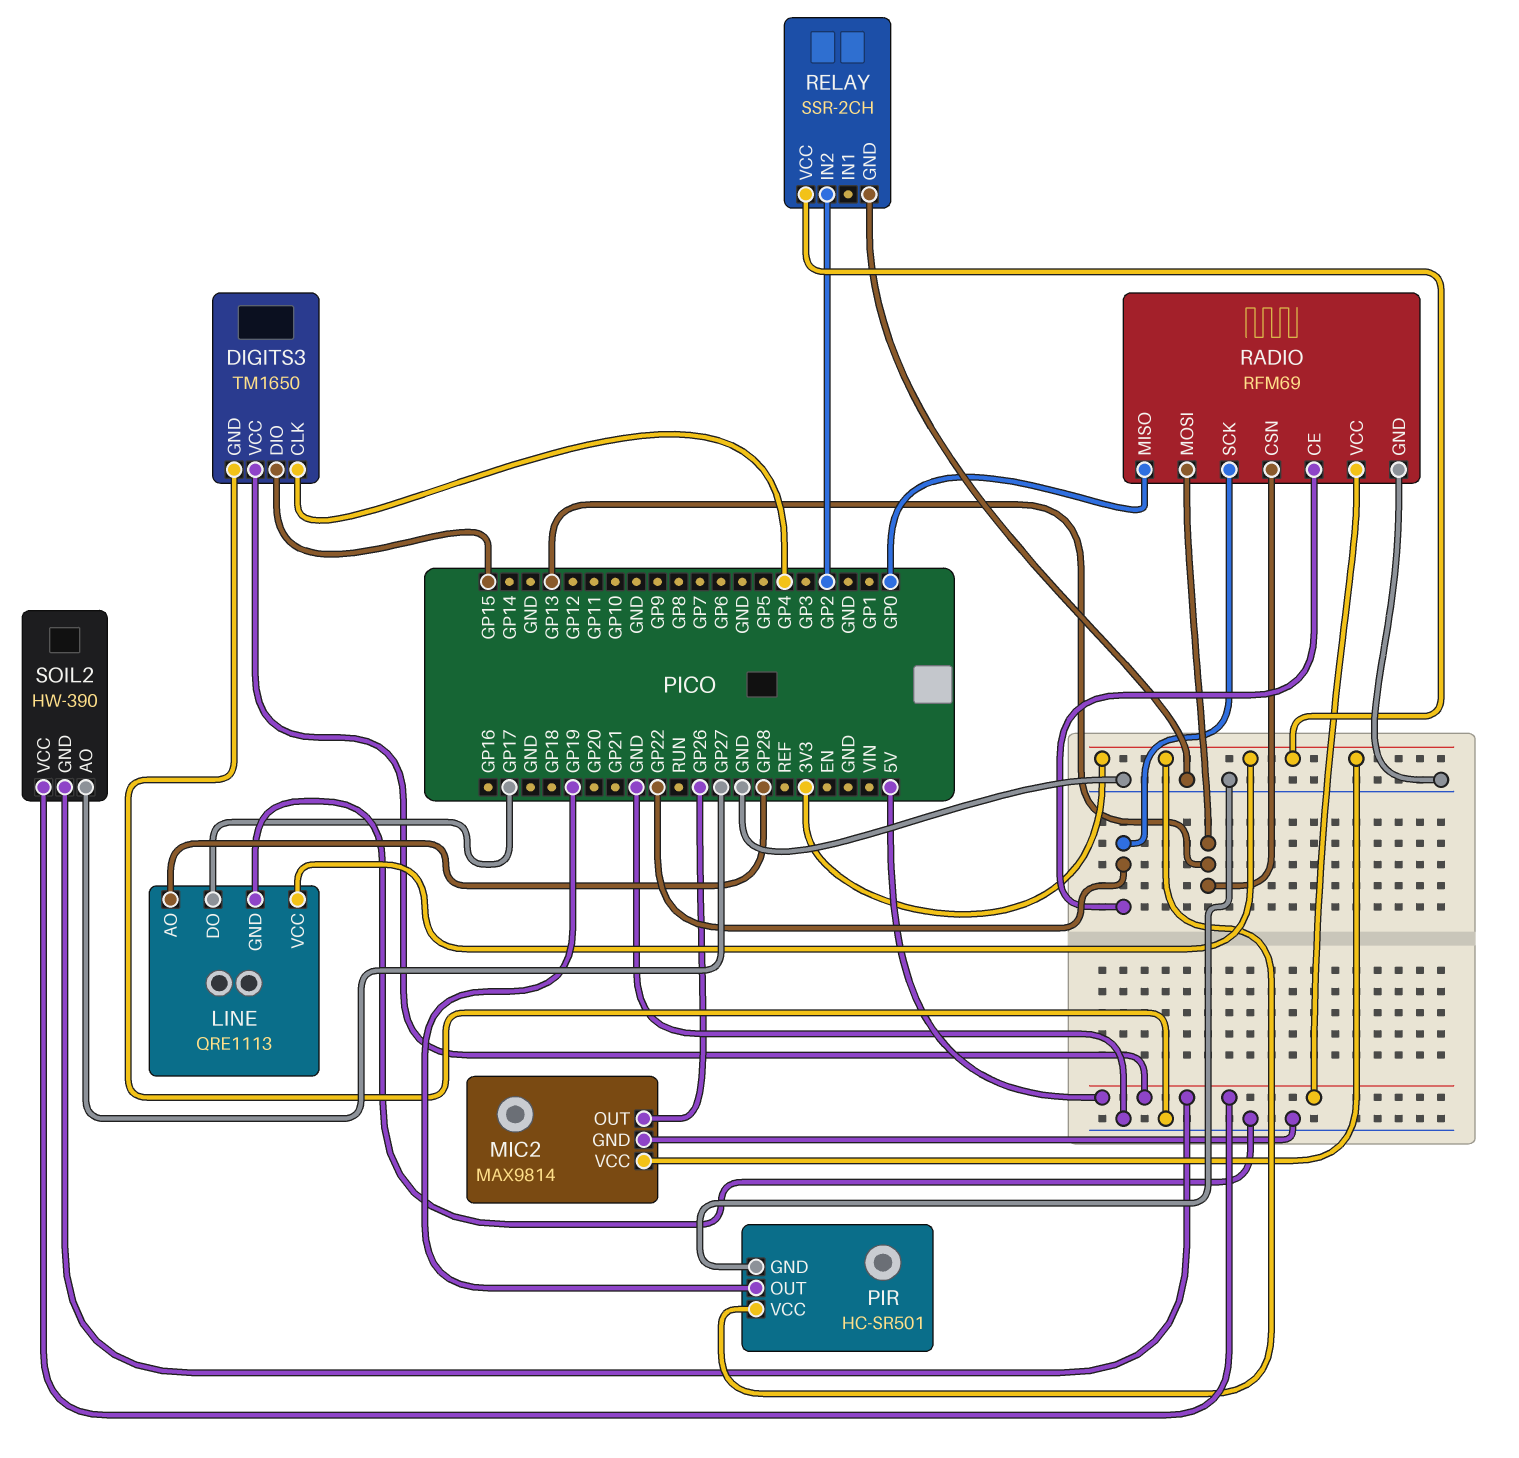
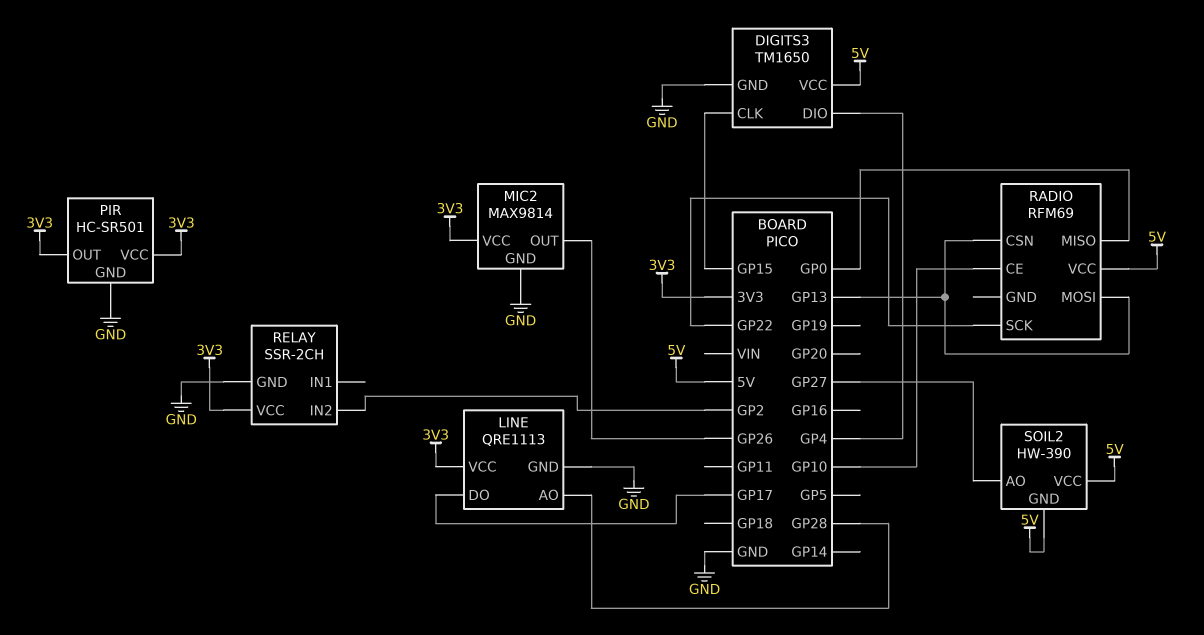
DIGITS3 pin CLK: GP4 -> GP15
DIGITS3 pin DIO: GP15 -> GP4
PIR pin OUT: GP19 -> 3V3
RADIO pin CE: GP22 -> GP10
RADIO pin GND: GND -> none

